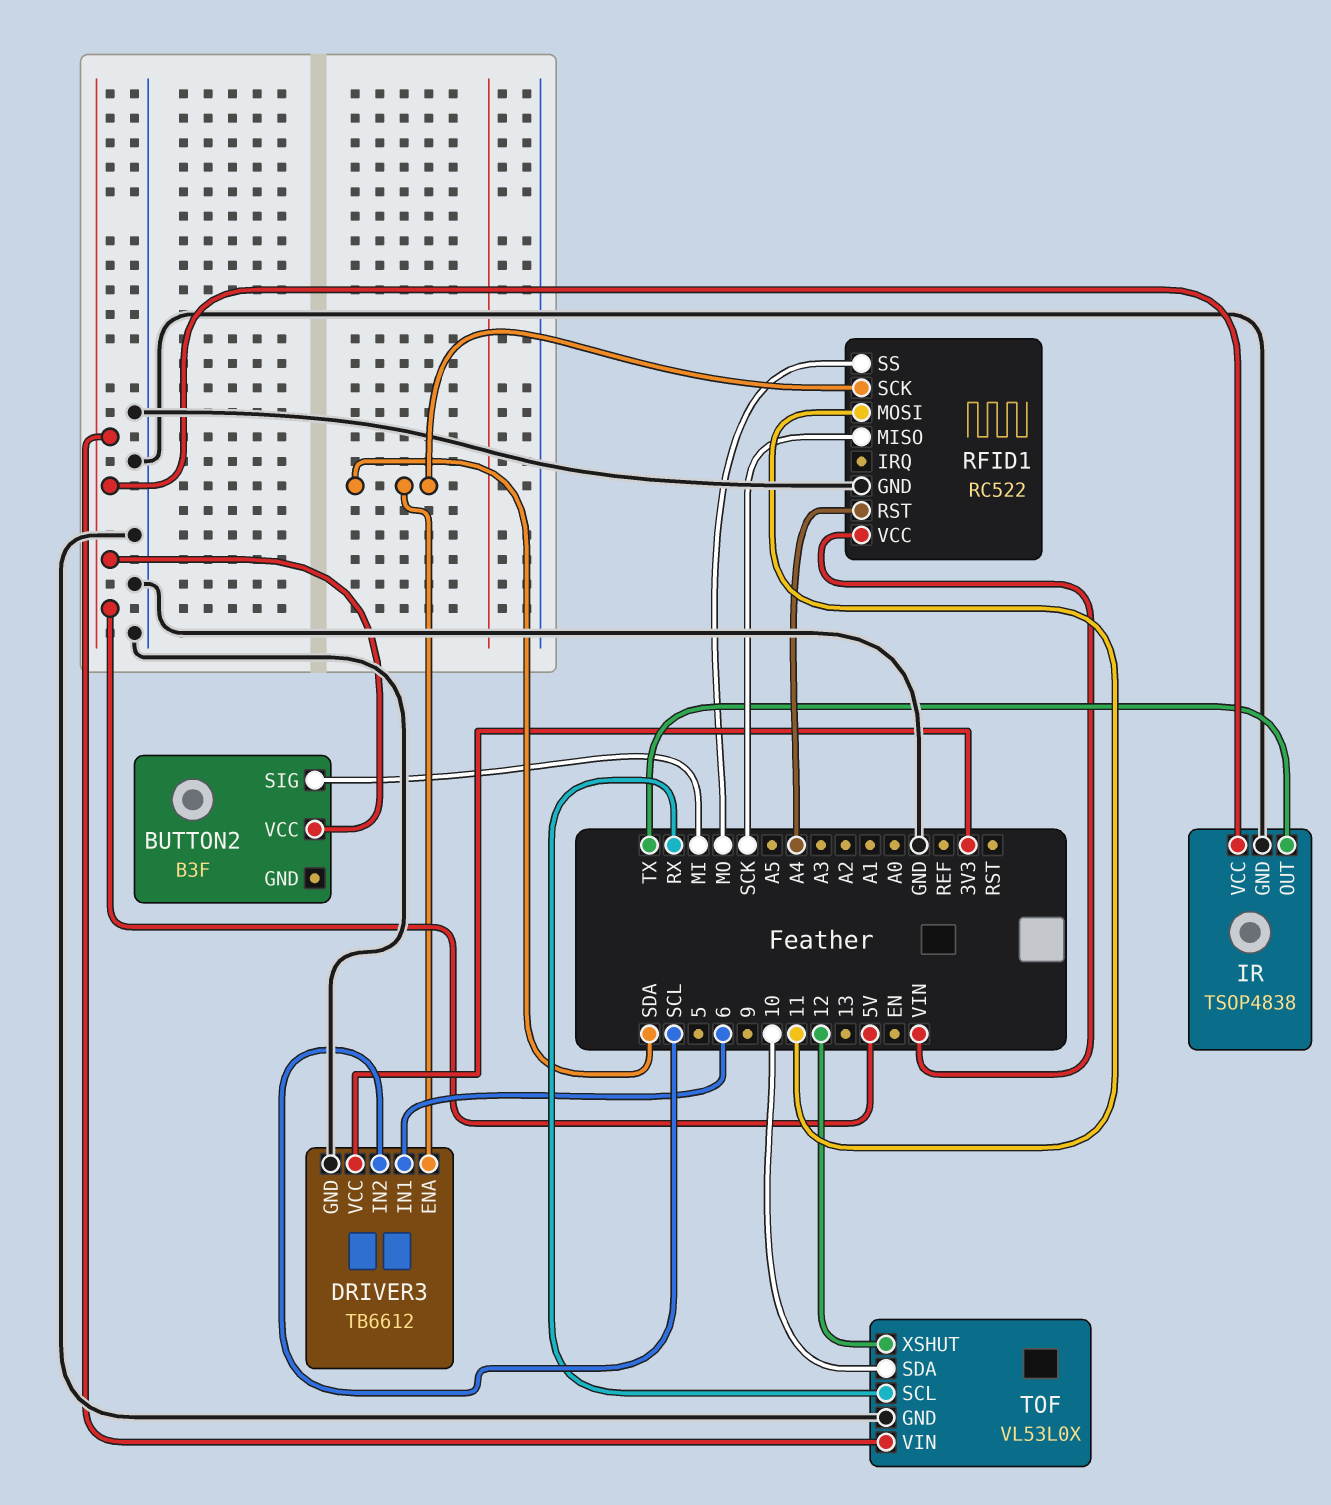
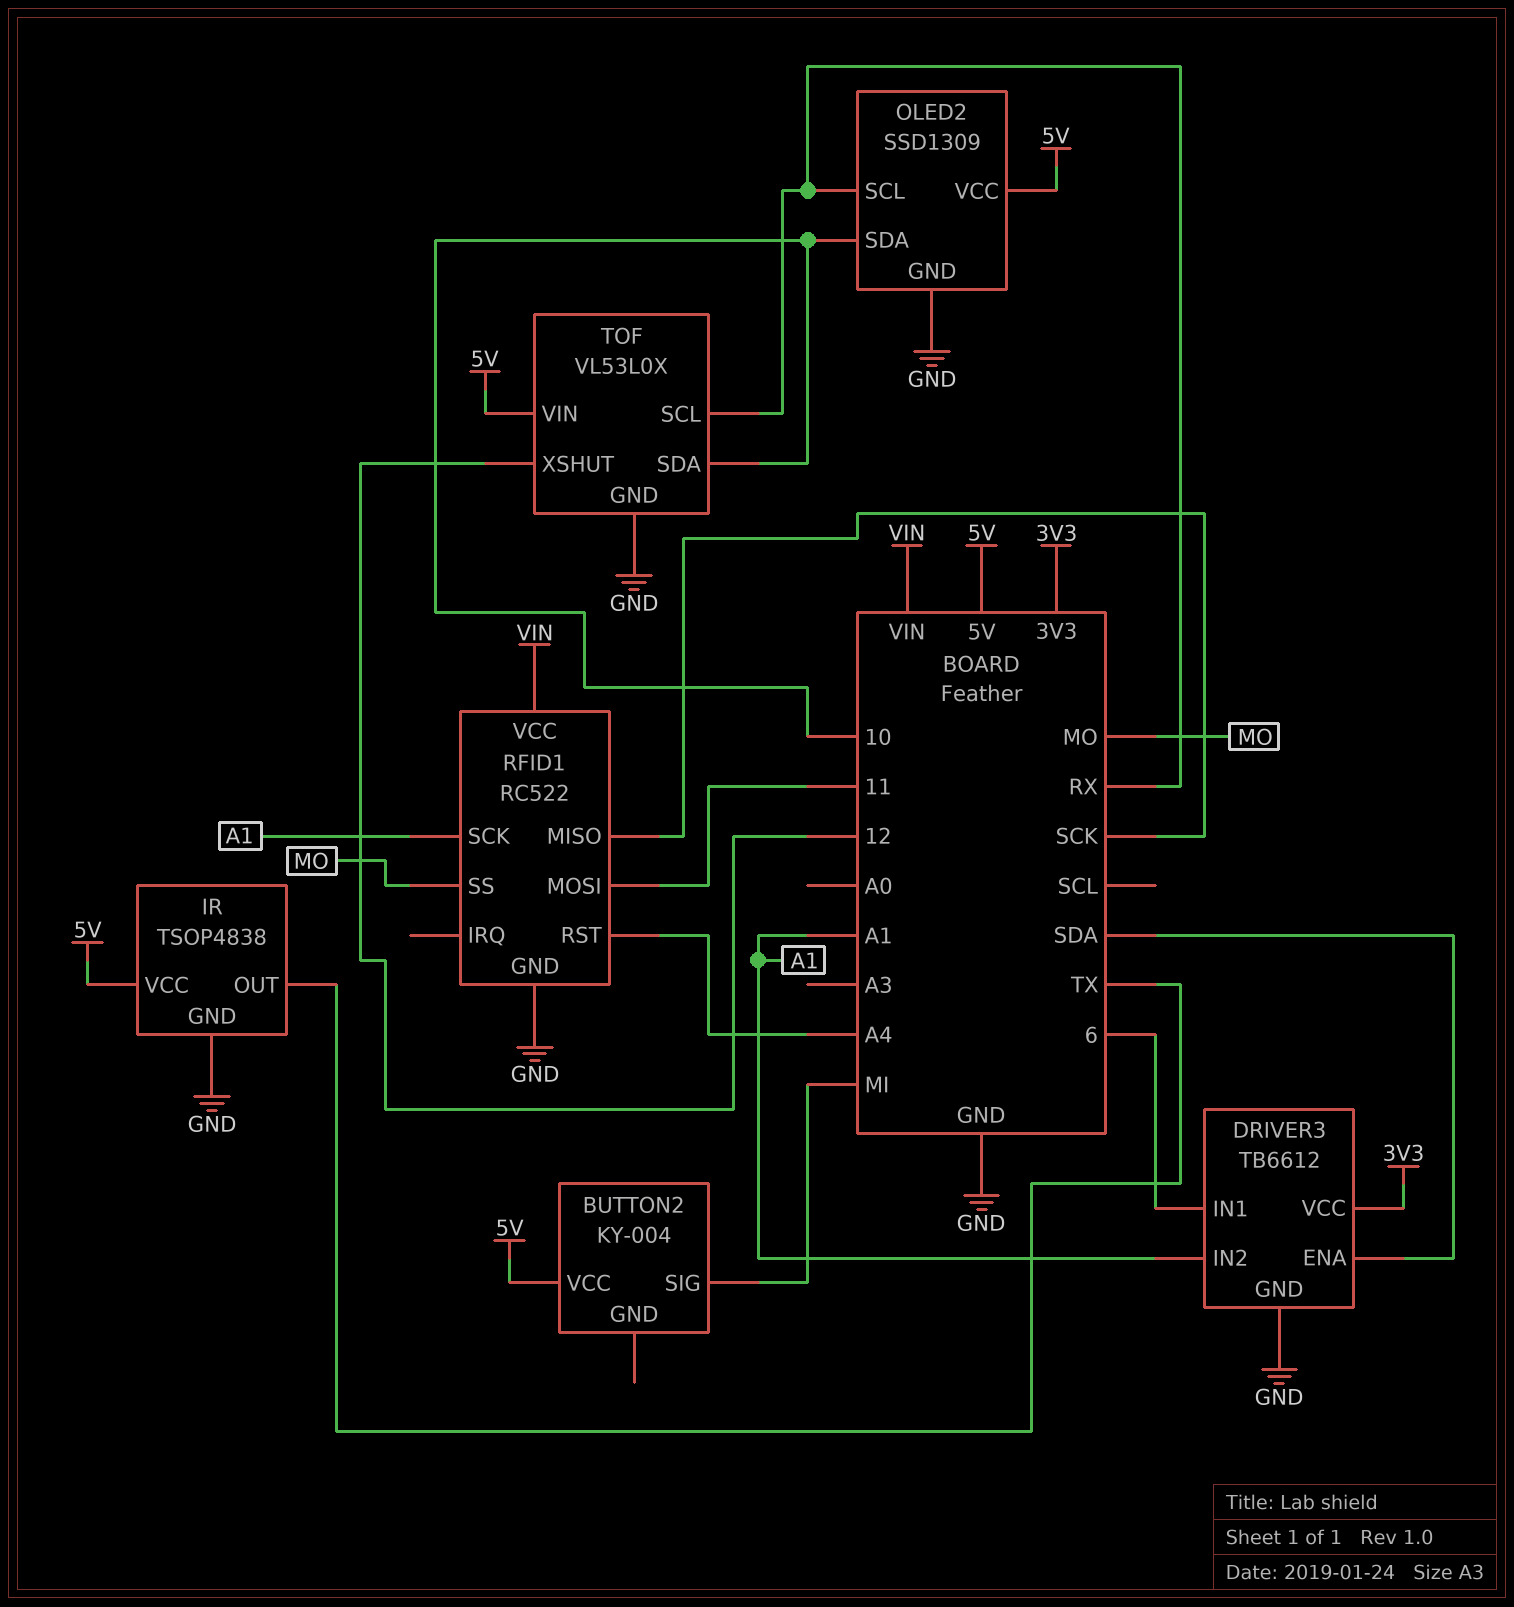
BUTTON2: B3F -> KY-004
DRIVER3 pin IN2: SCL -> A1
OLED2: none -> SSD1309
OLED2 pin GND: none -> GND
OLED2 pin SCL: none -> RX
OLED2 pin SDA: none -> 10
OLED2 pin VCC: none -> 5V
RFID1 pin SCK: SDA -> A1

